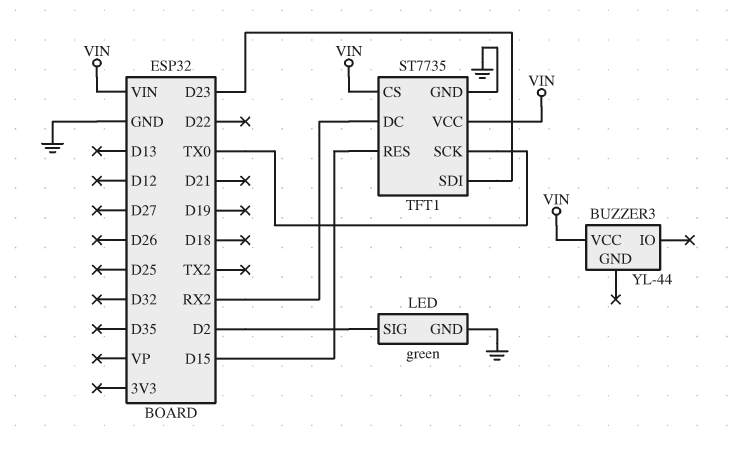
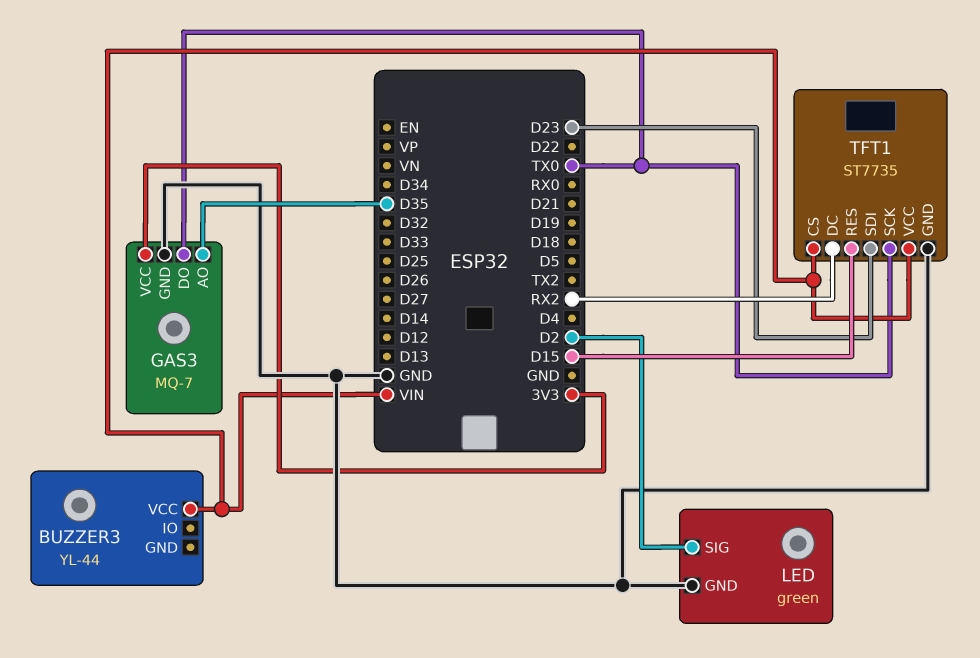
GAS3: none -> MQ-7
GAS3 pin AO: none -> D35
GAS3 pin DO: none -> TX0
GAS3 pin GND: none -> GND
GAS3 pin VCC: none -> 3V3

